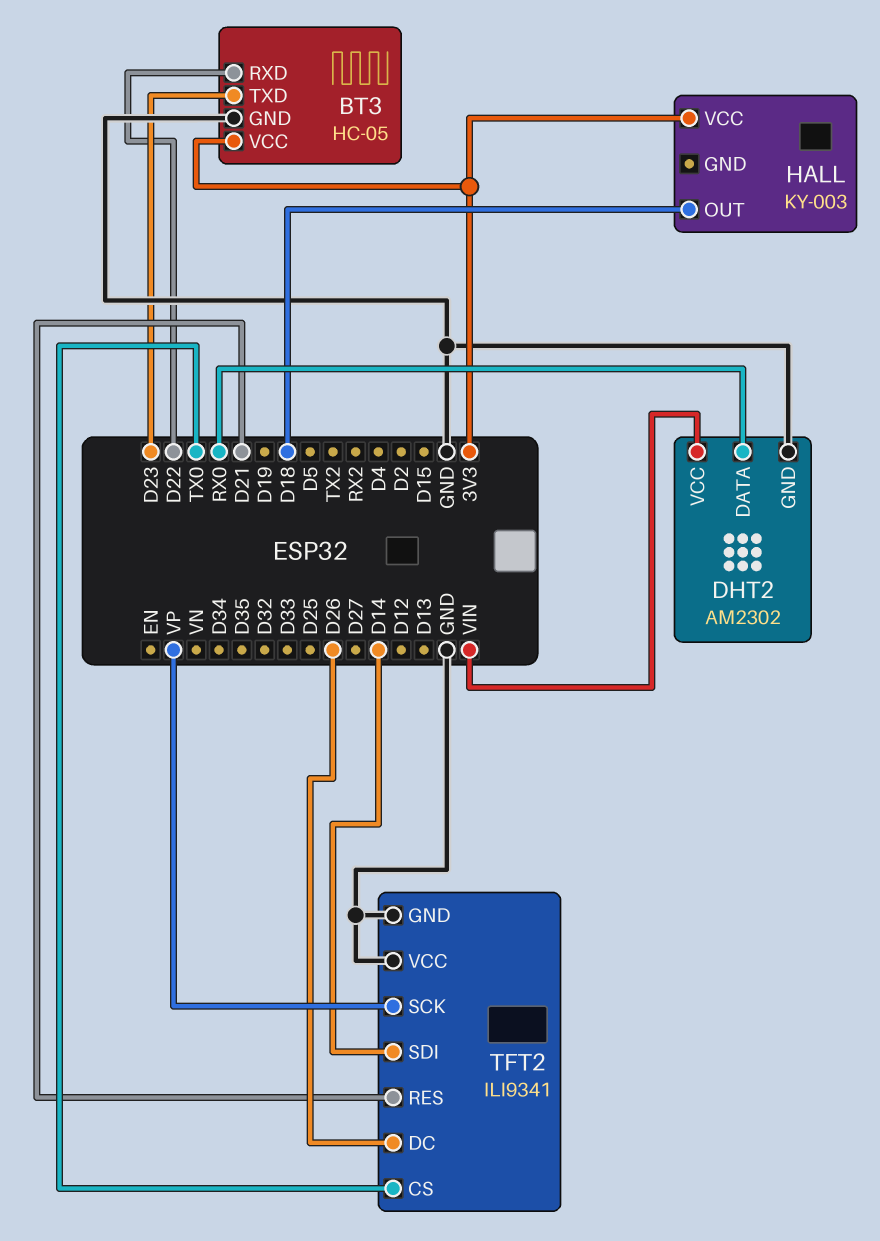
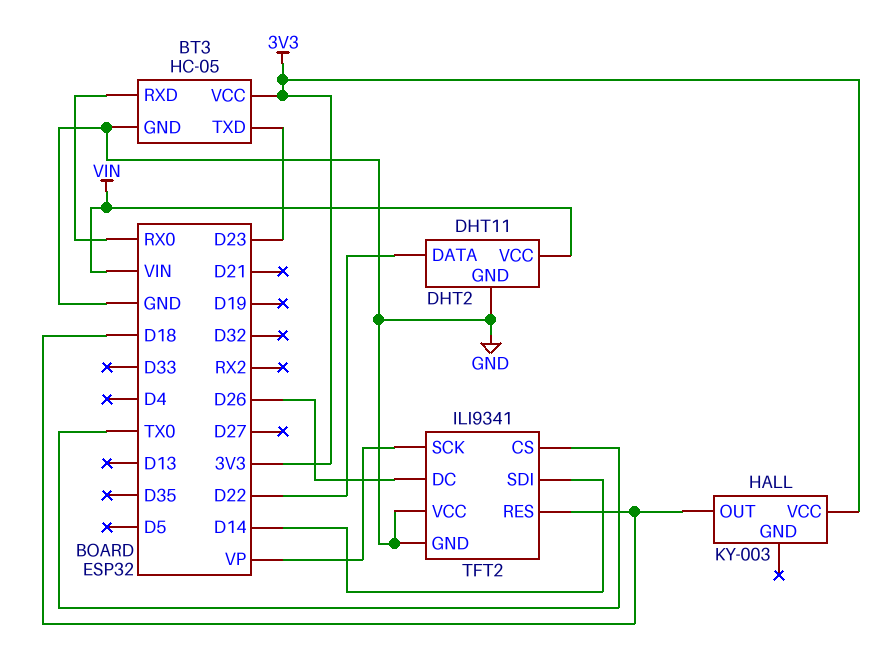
BT3 pin RXD: D22 -> RX0
DHT2: AM2302 -> DHT11
DHT2 pin DATA: RX0 -> D22
TFT2 pin RES: D21 -> D18

